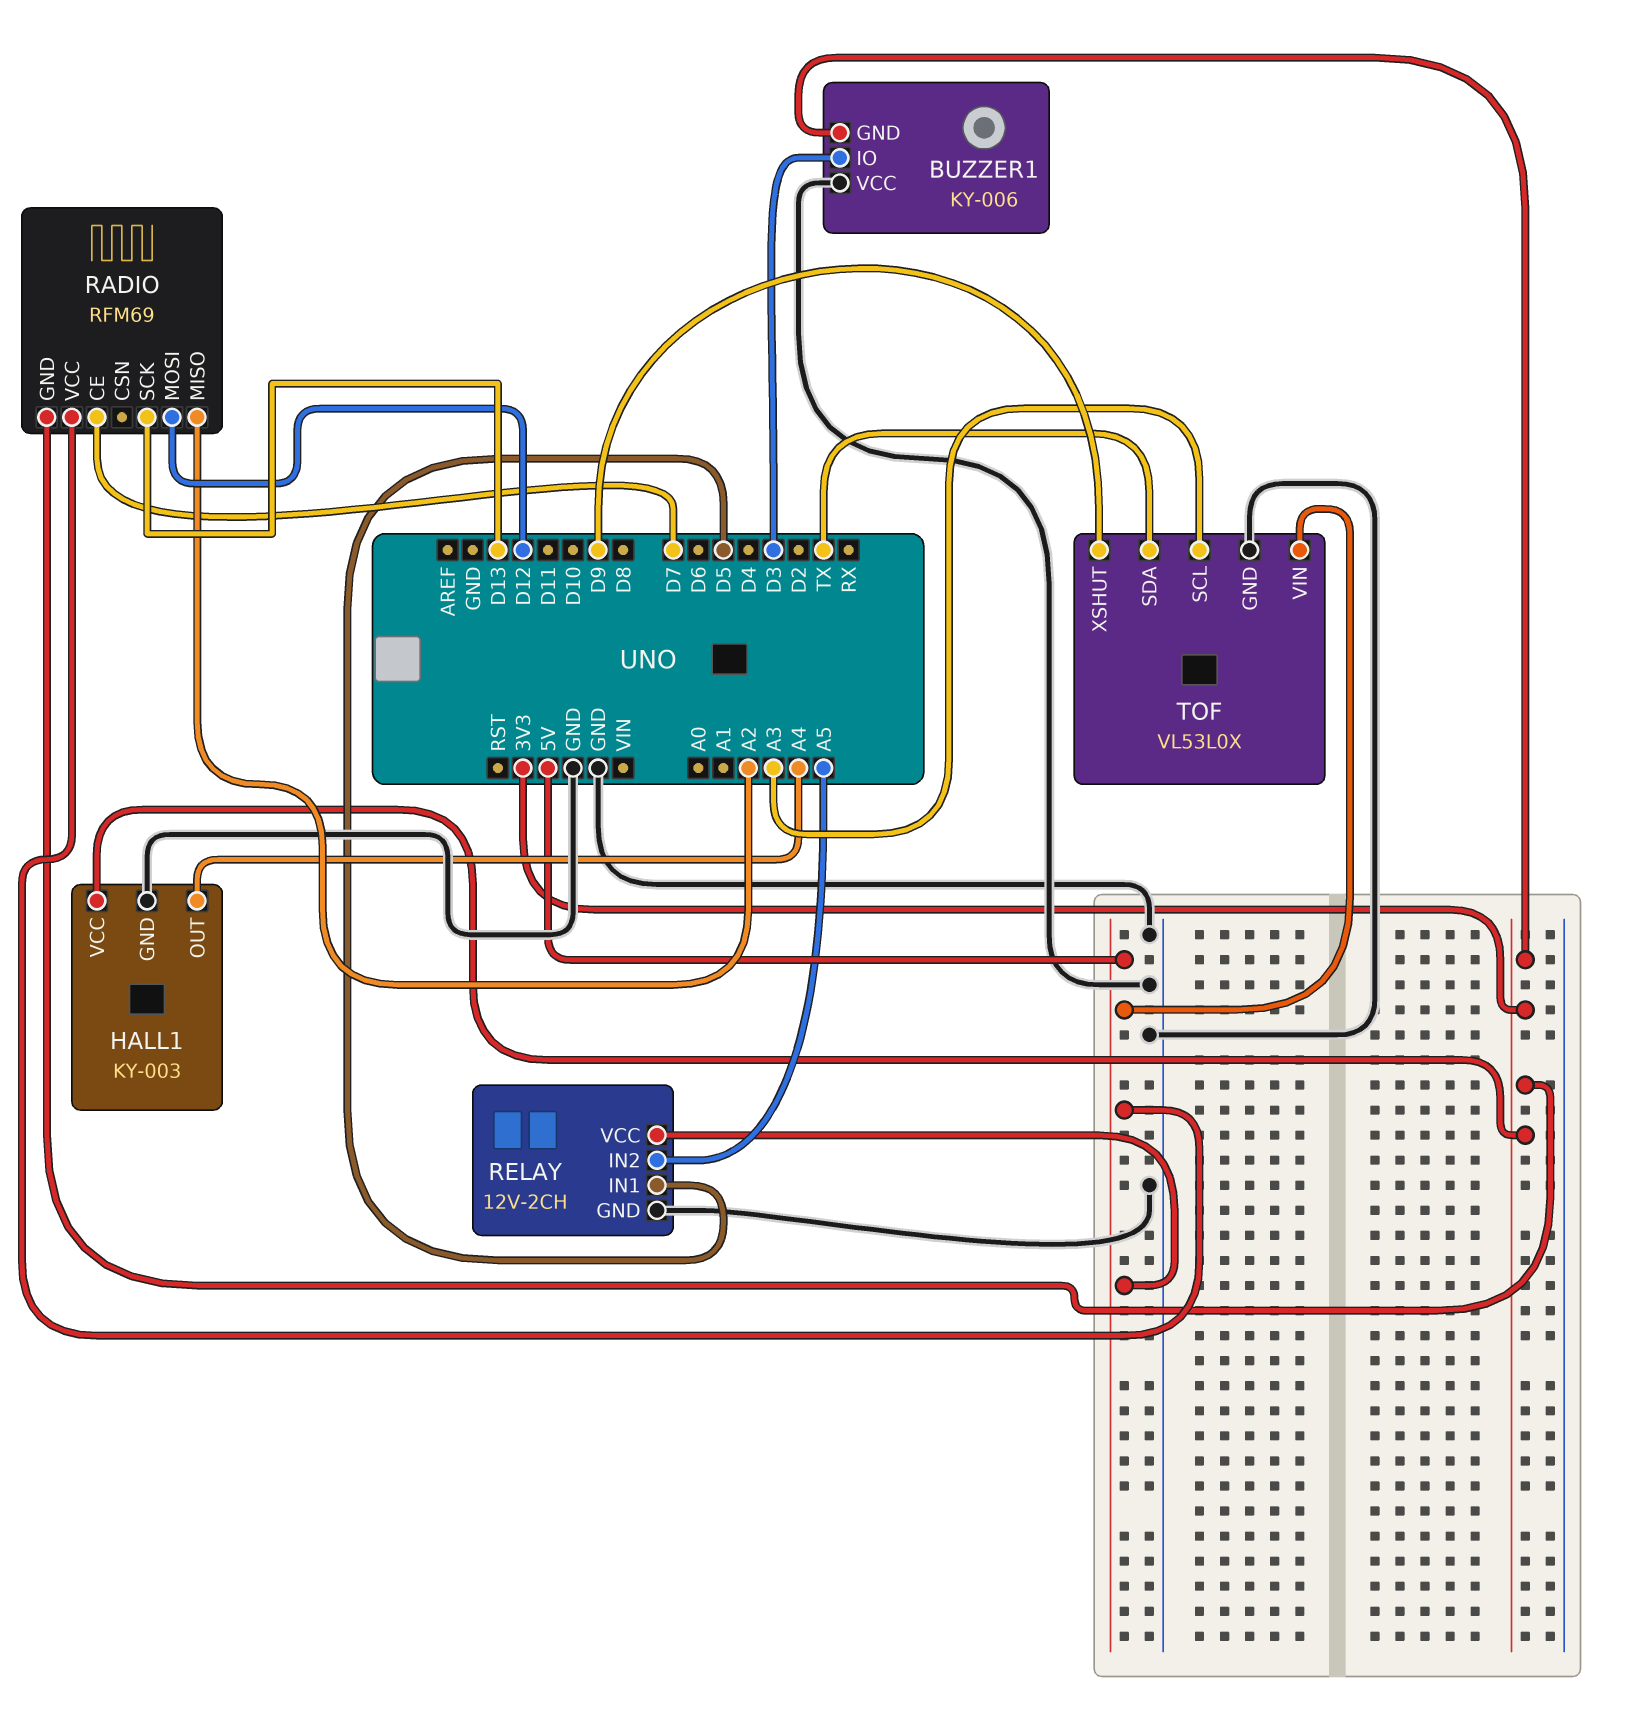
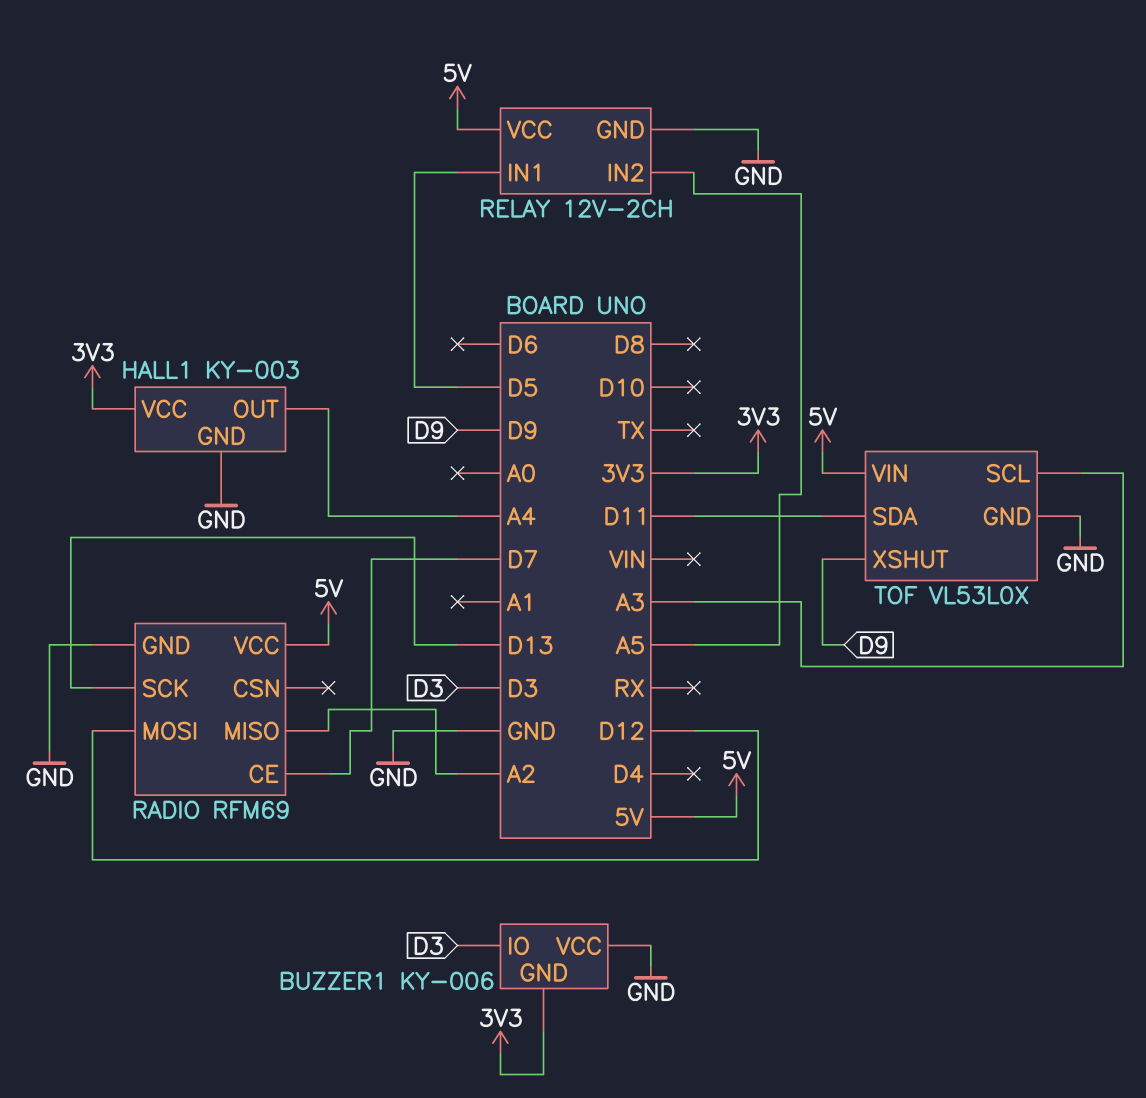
RADIO pin GND: 3V3 -> GND
TOF pin SDA: TX -> D11

